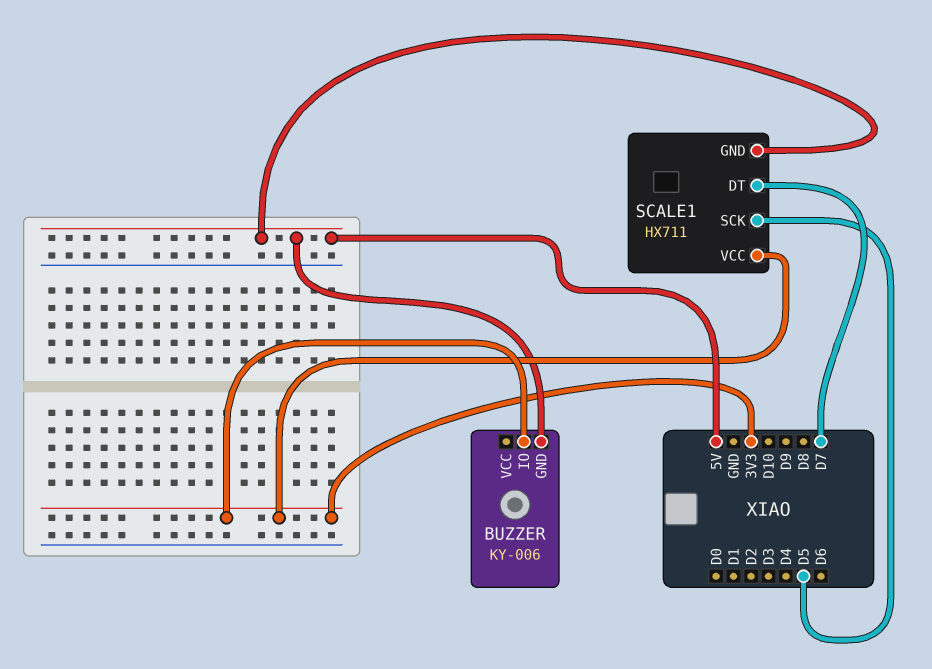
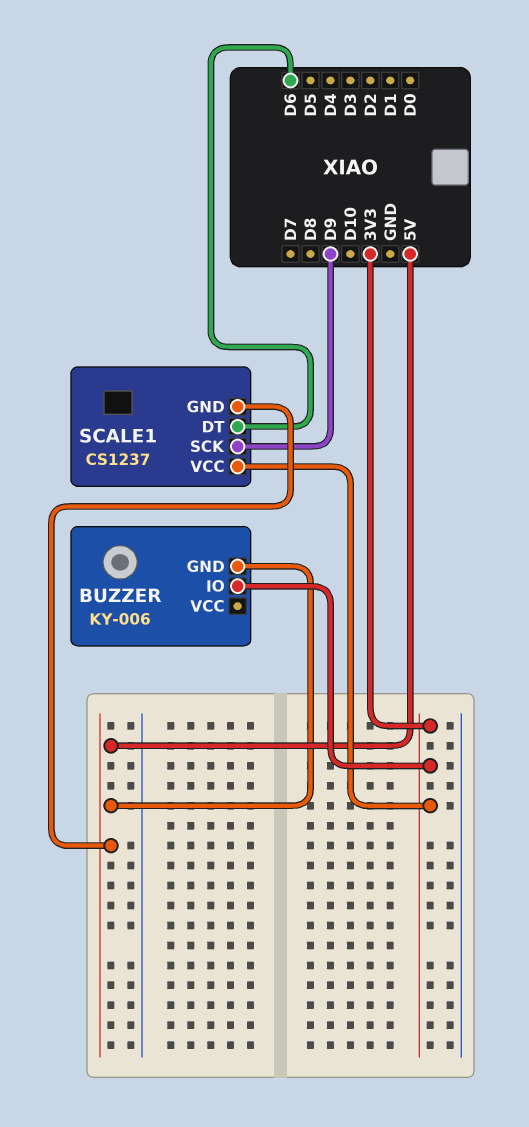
SCALE1: HX711 -> CS1237
SCALE1 pin DT: D7 -> D6
SCALE1 pin SCK: D5 -> D9

